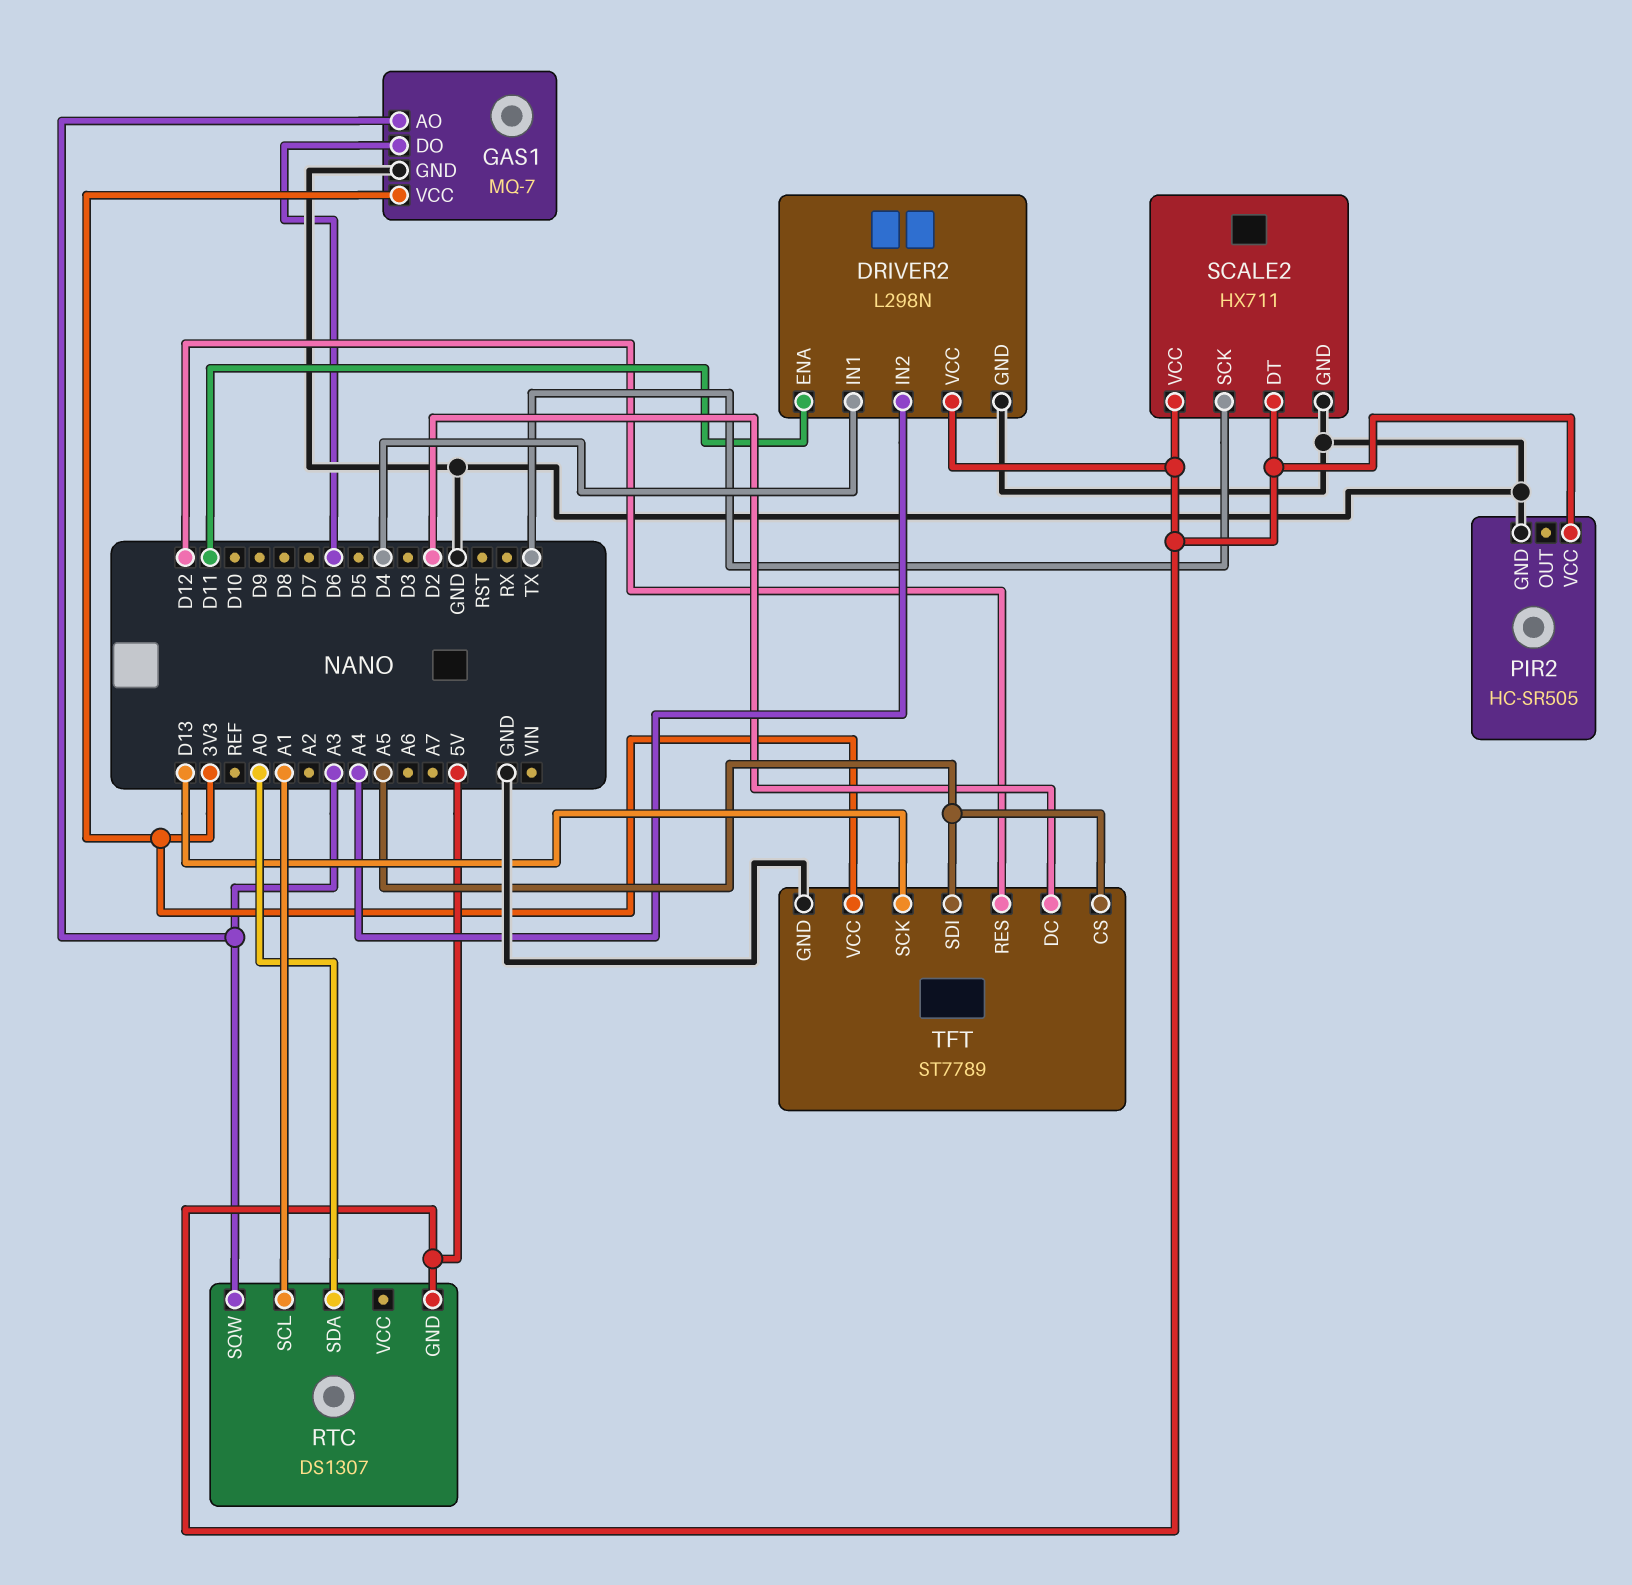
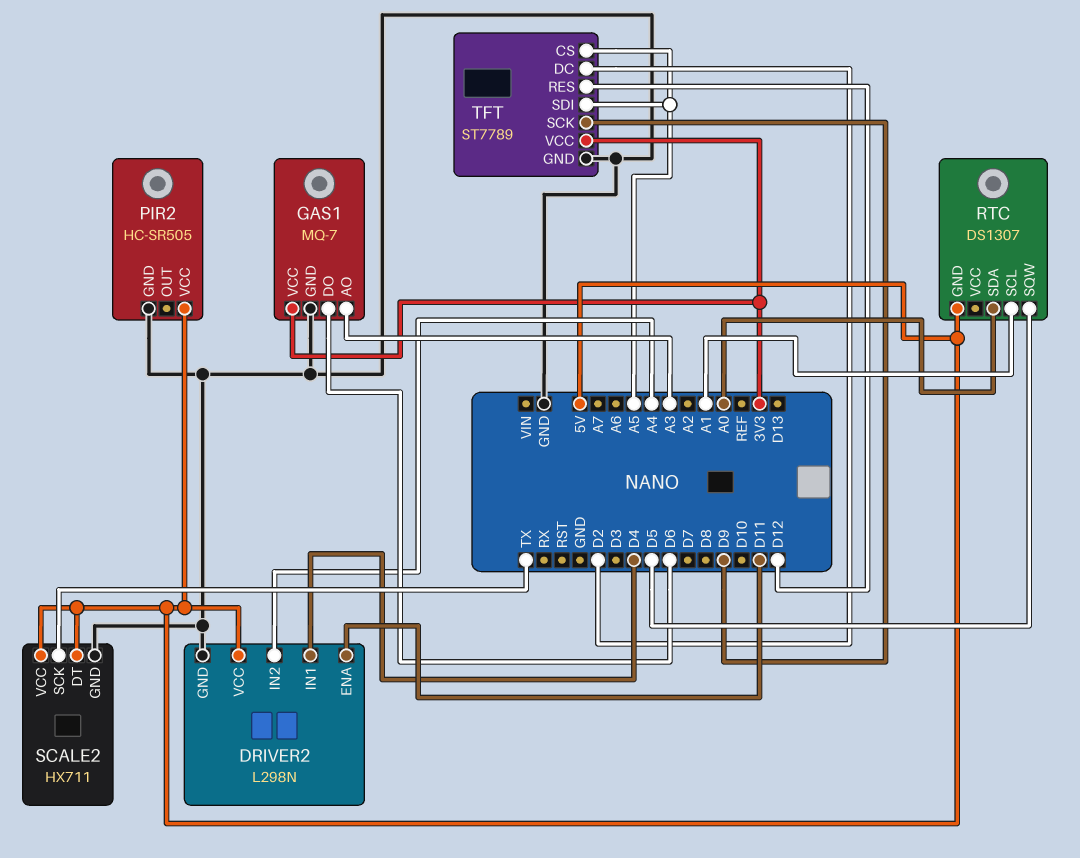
RTC pin SQW: A3 -> D5
TFT pin SCK: D13 -> D9

